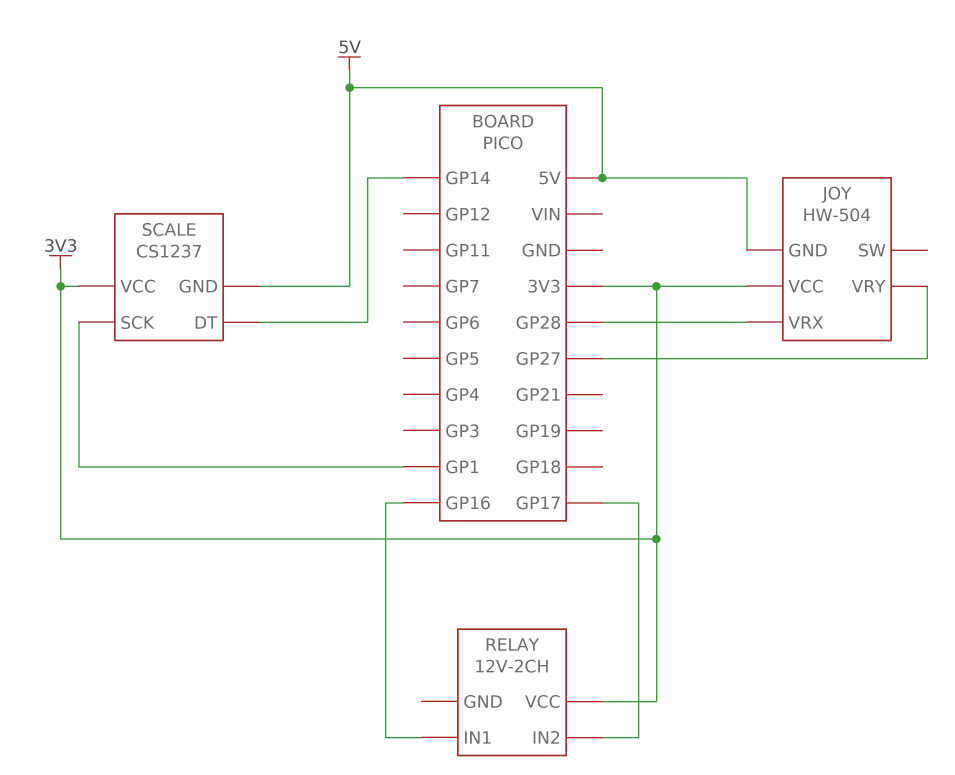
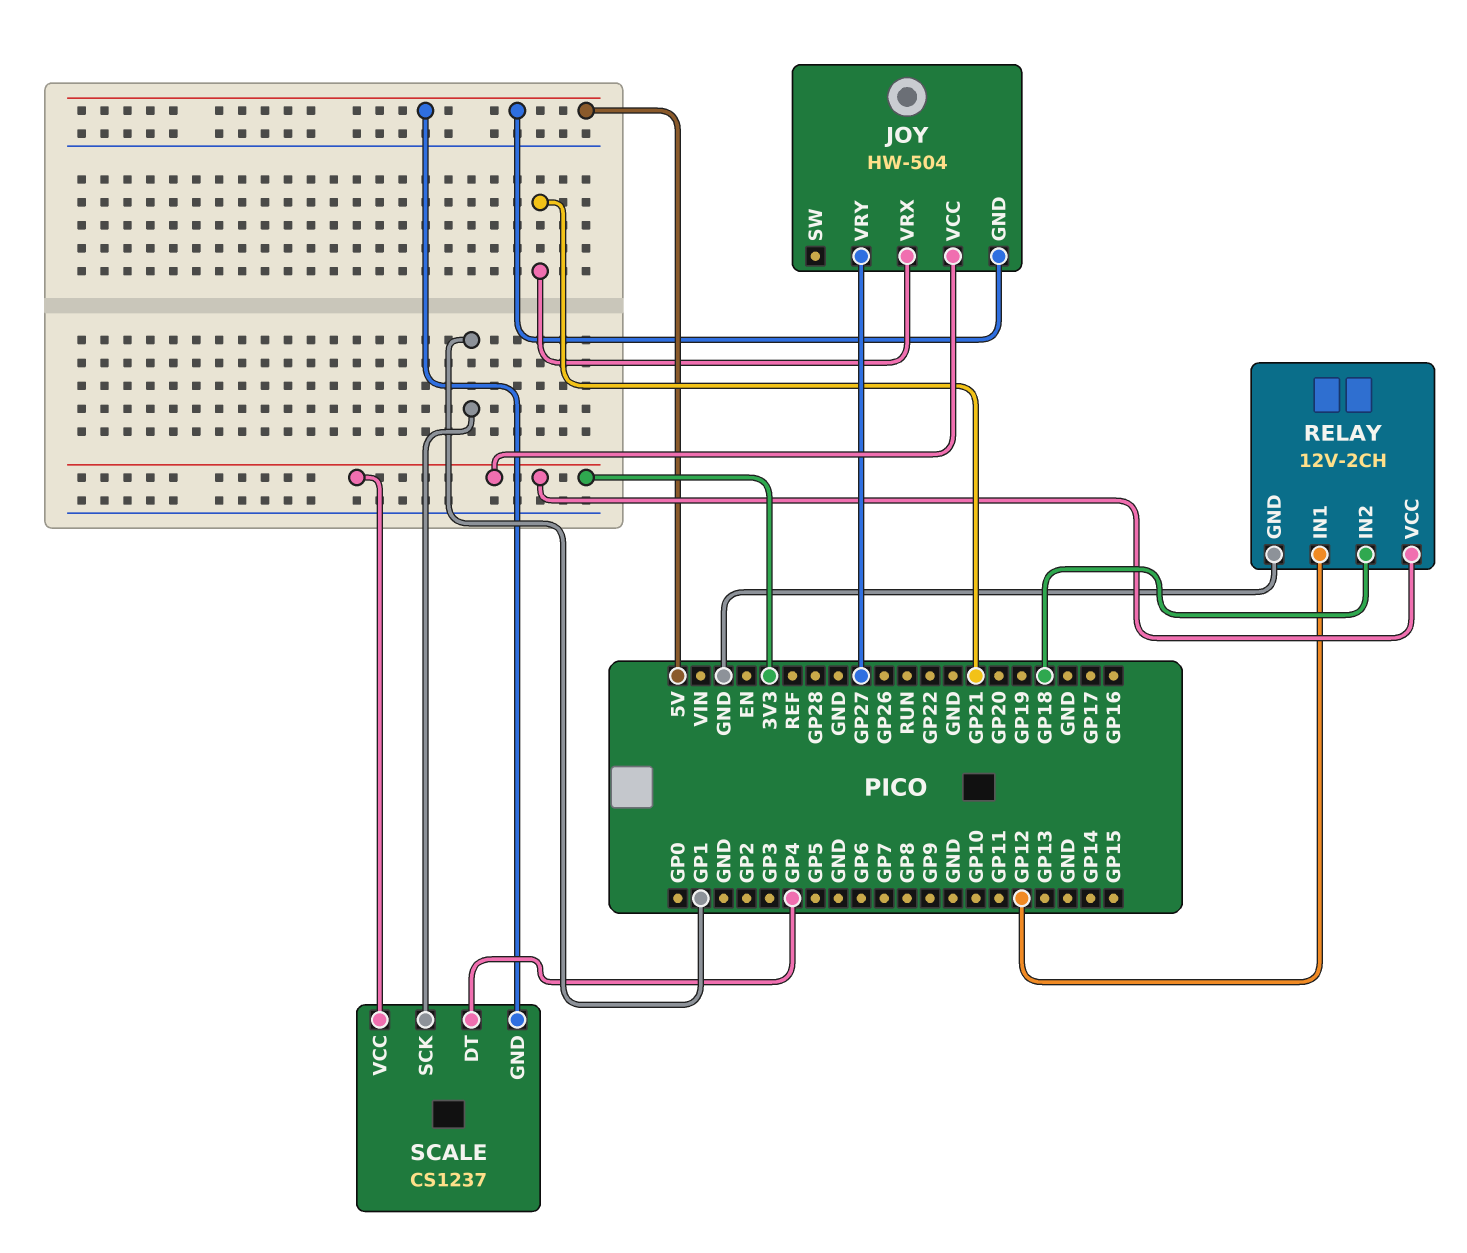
JOY pin VRX: GP28 -> GP21
RELAY pin GND: none -> GND
RELAY pin IN1: GP16 -> GP12
RELAY pin IN2: GP17 -> GP18
SCALE pin DT: GP14 -> GP4

